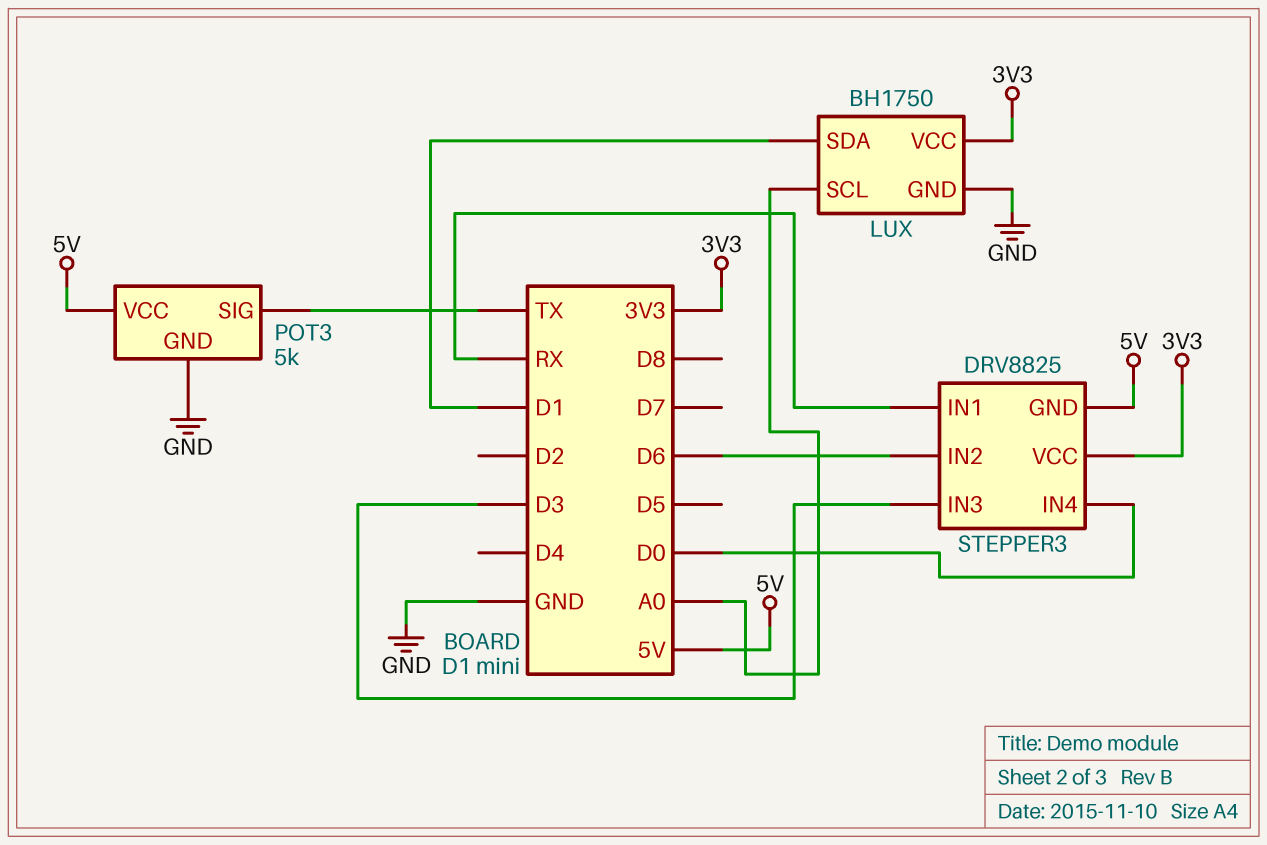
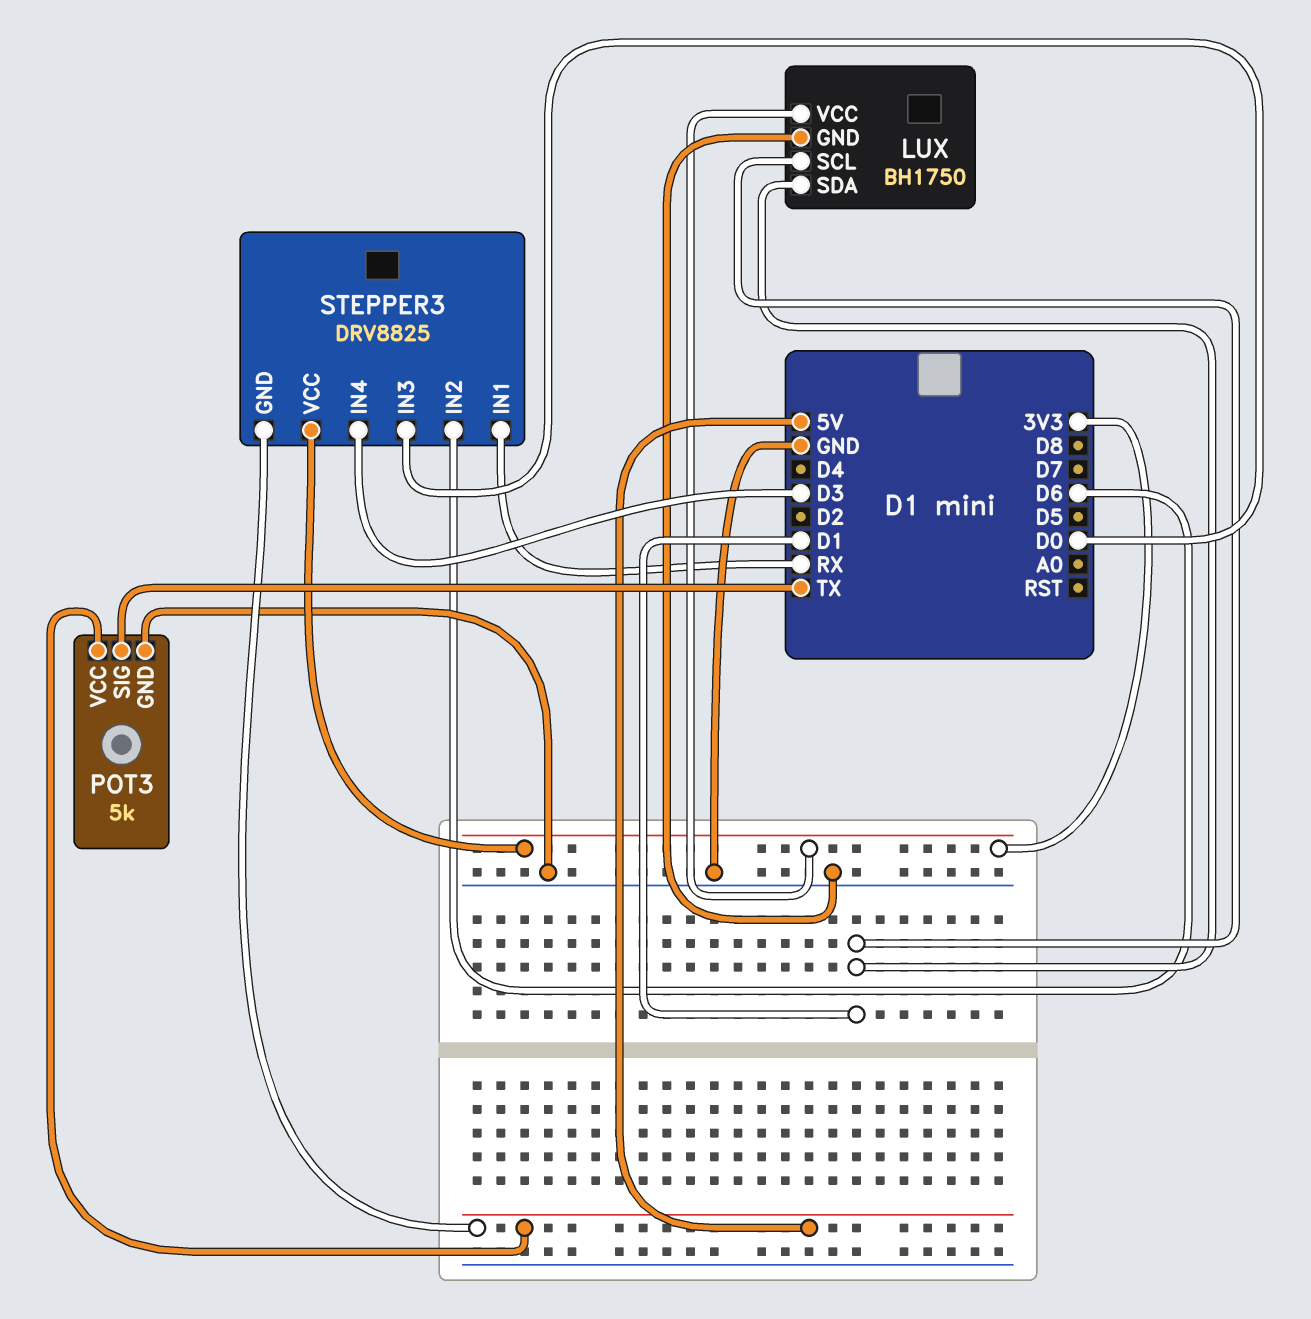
LUX pin SCL: A0 -> D1
STEPPER3 pin IN3: D3 -> D0
STEPPER3 pin IN4: D0 -> D3

